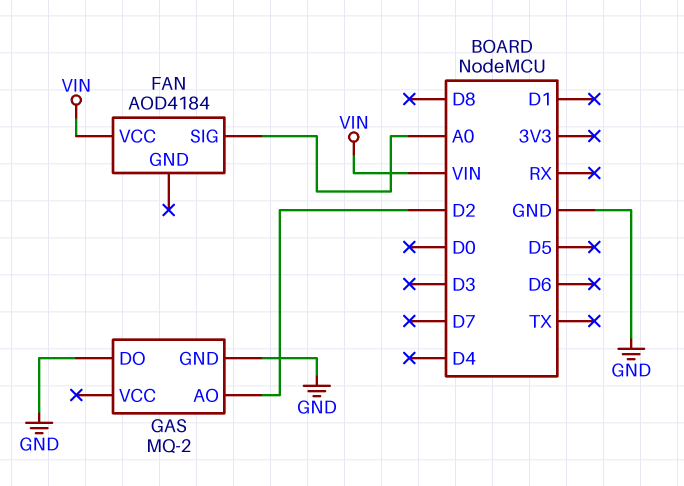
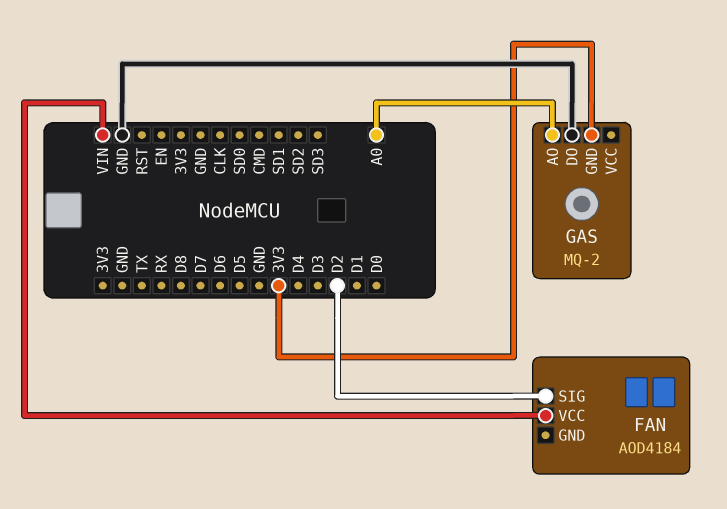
FAN pin SIG: A0 -> D2
GAS pin AO: D2 -> A0
GAS pin GND: GND -> 3V3

